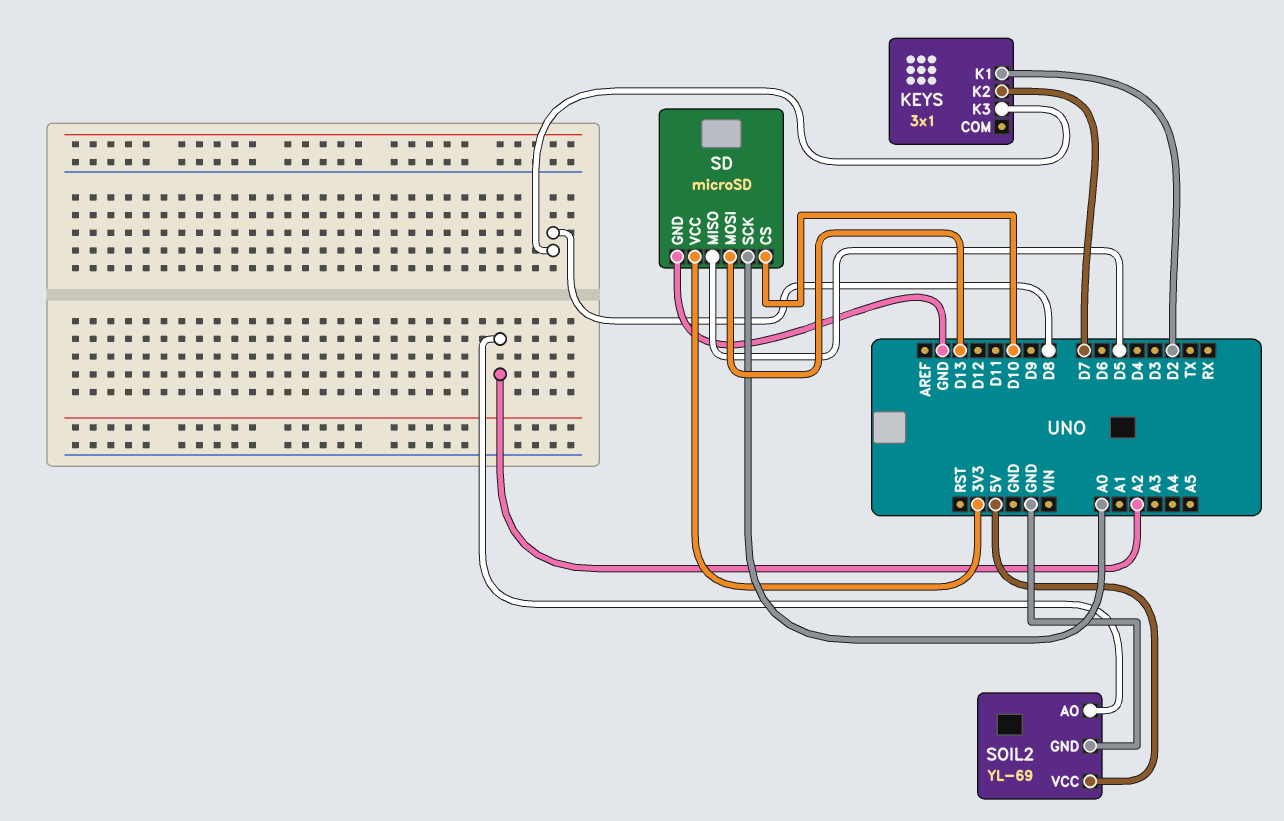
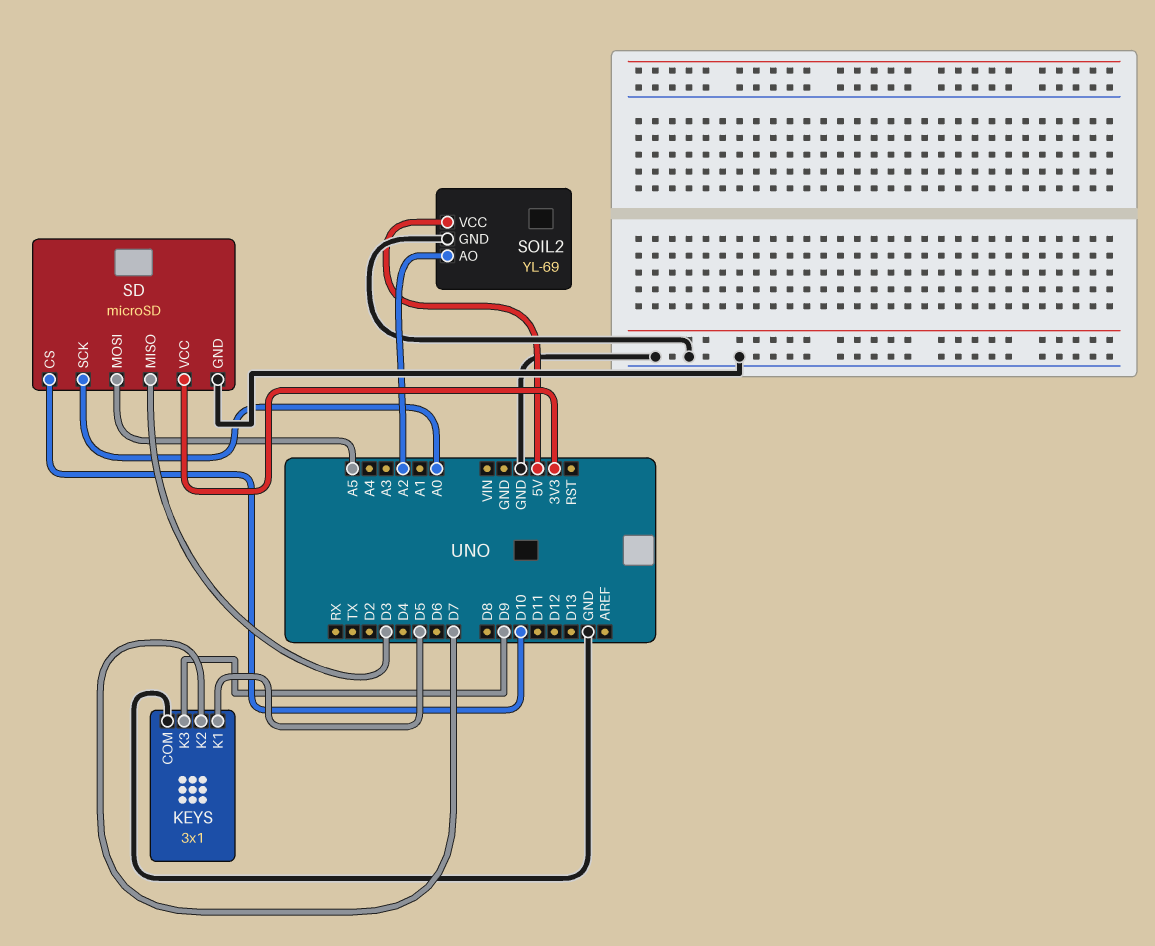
KEYS pin COM: none -> GND
KEYS pin K1: D2 -> D5
KEYS pin K3: D8 -> D9
SD pin MISO: D5 -> D3
SD pin MOSI: D13 -> A5

